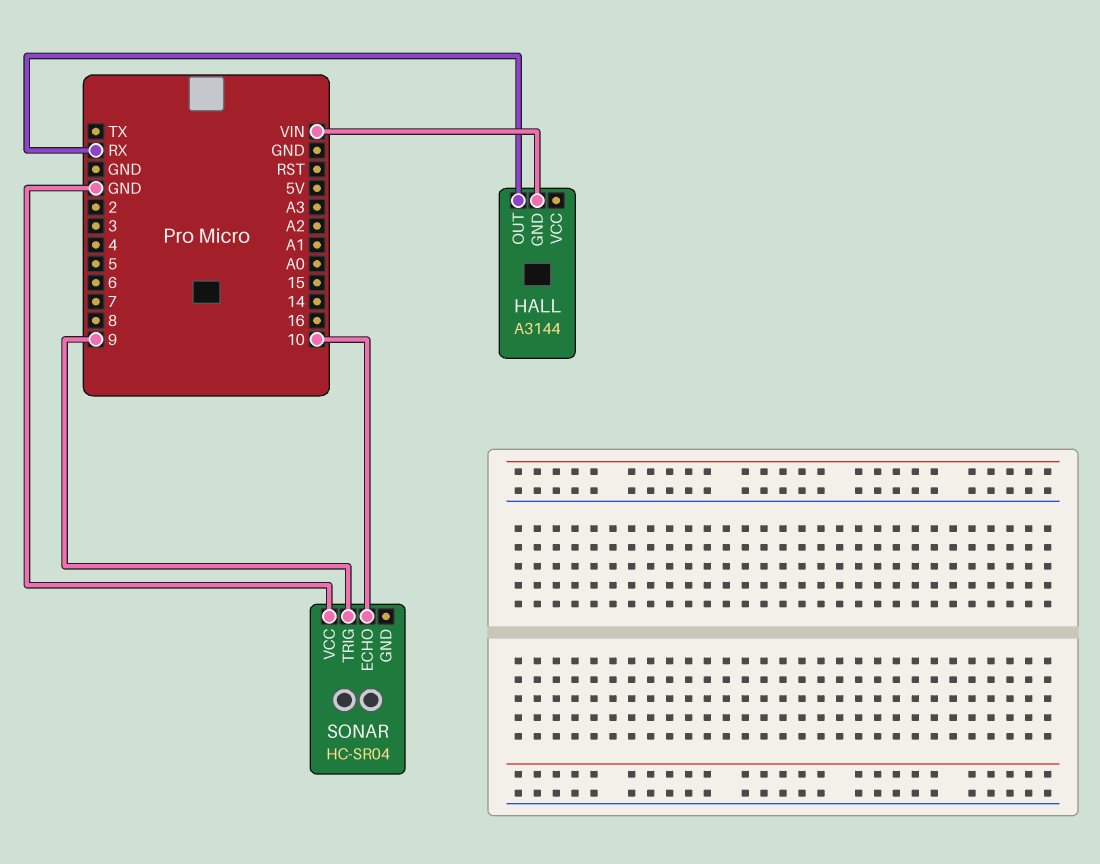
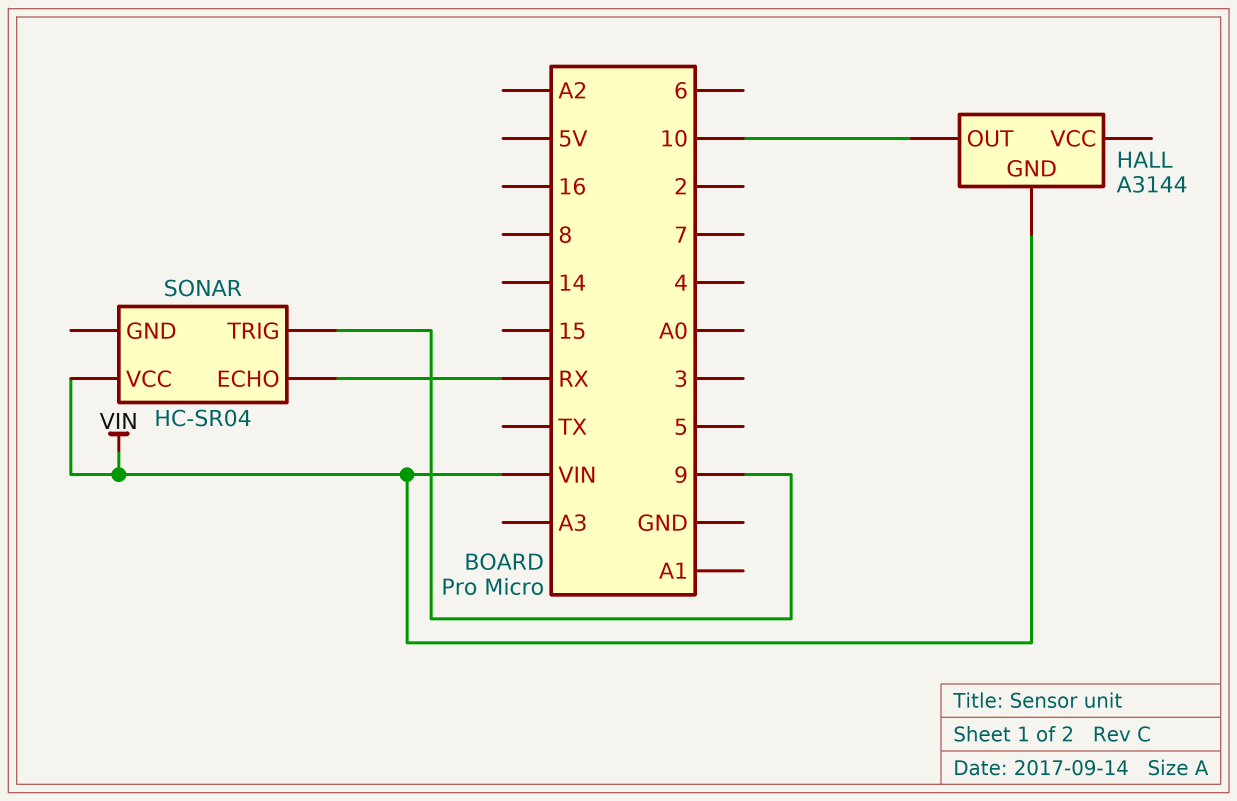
HALL pin OUT: RX -> 10
SONAR pin ECHO: 10 -> RX
SONAR pin VCC: GND -> VIN

